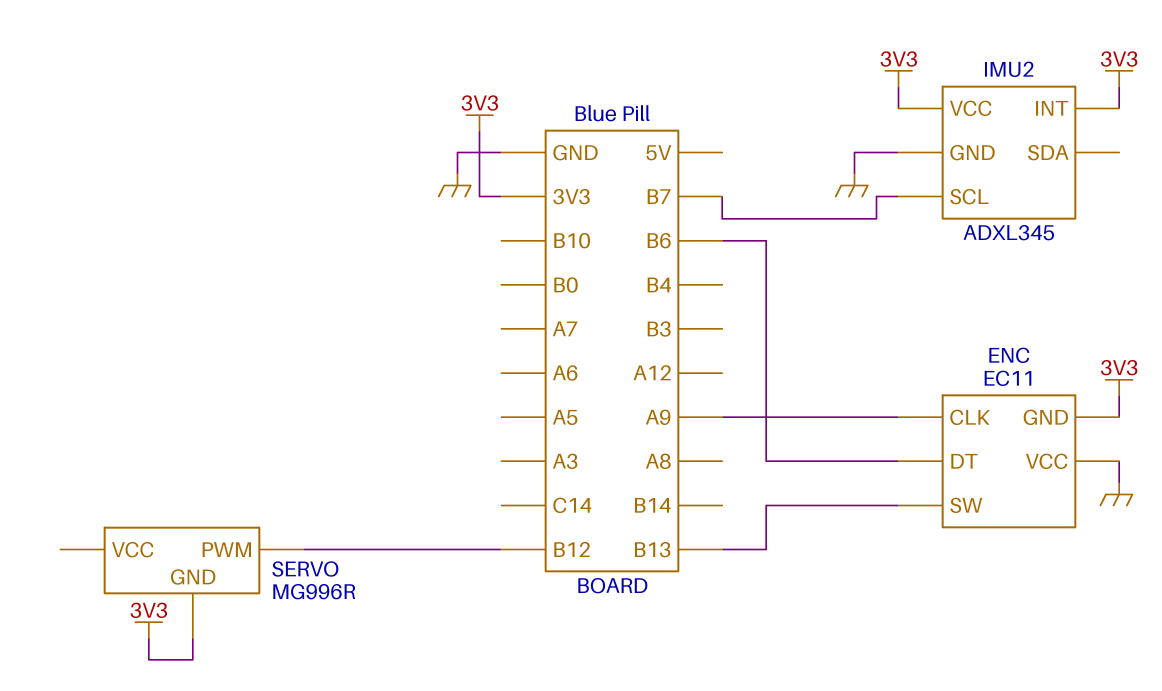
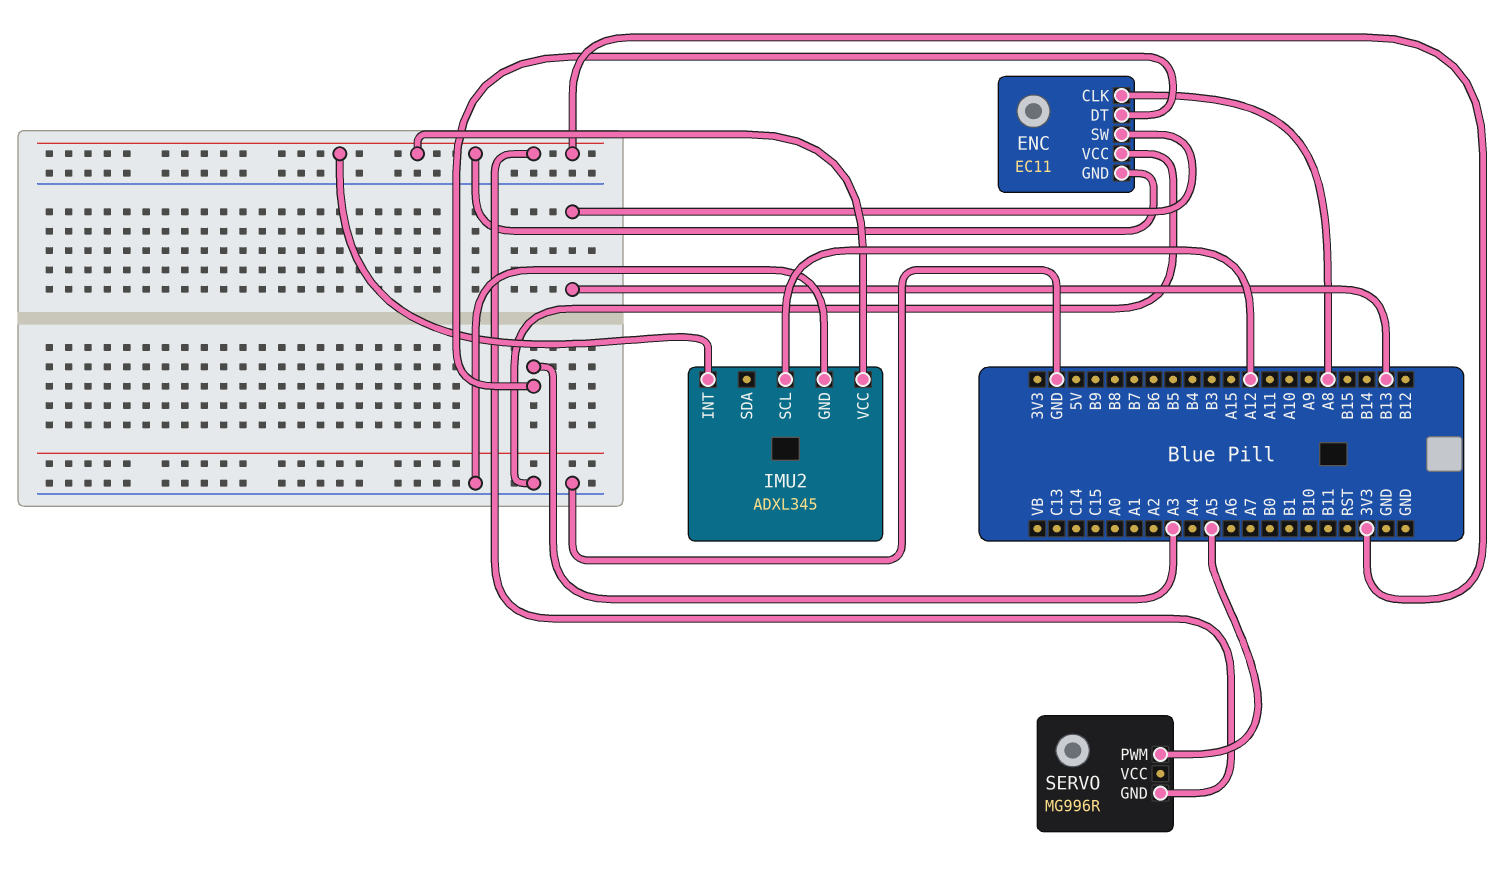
ENC pin CLK: A9 -> A8
ENC pin DT: B6 -> A3
IMU2 pin SCL: B7 -> A12
SERVO pin PWM: B12 -> A5

